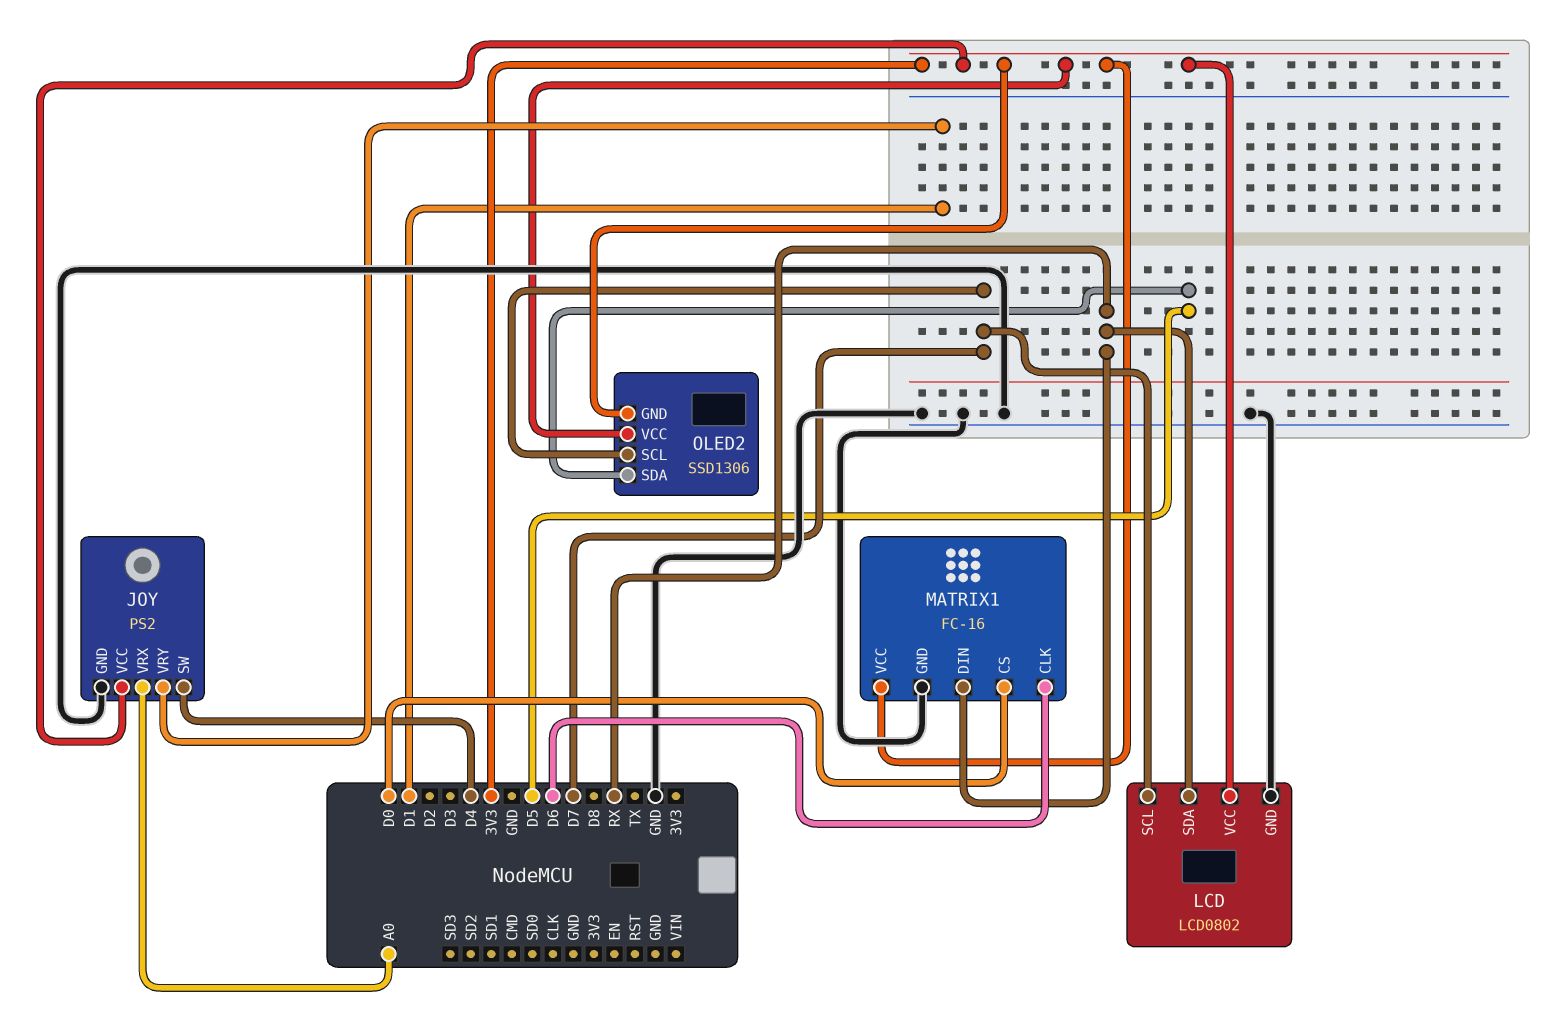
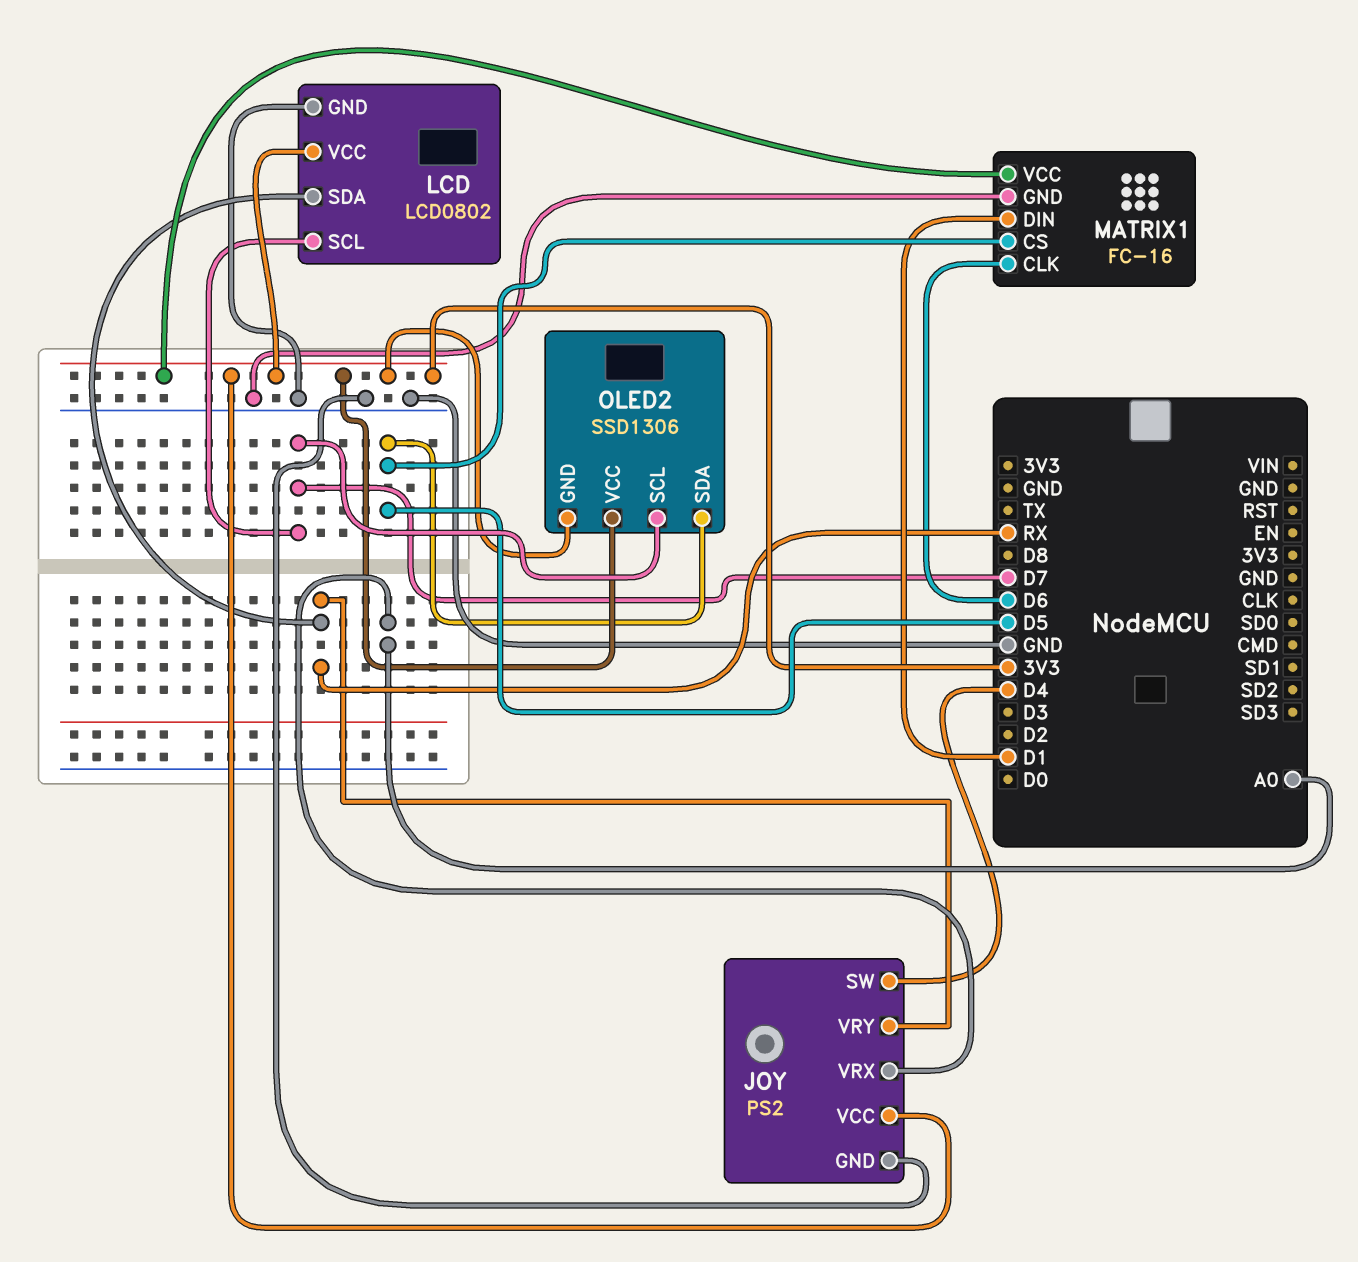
JOY pin VRY: D1 -> RX
MATRIX1 pin CS: D0 -> D5
MATRIX1 pin DIN: RX -> D1

